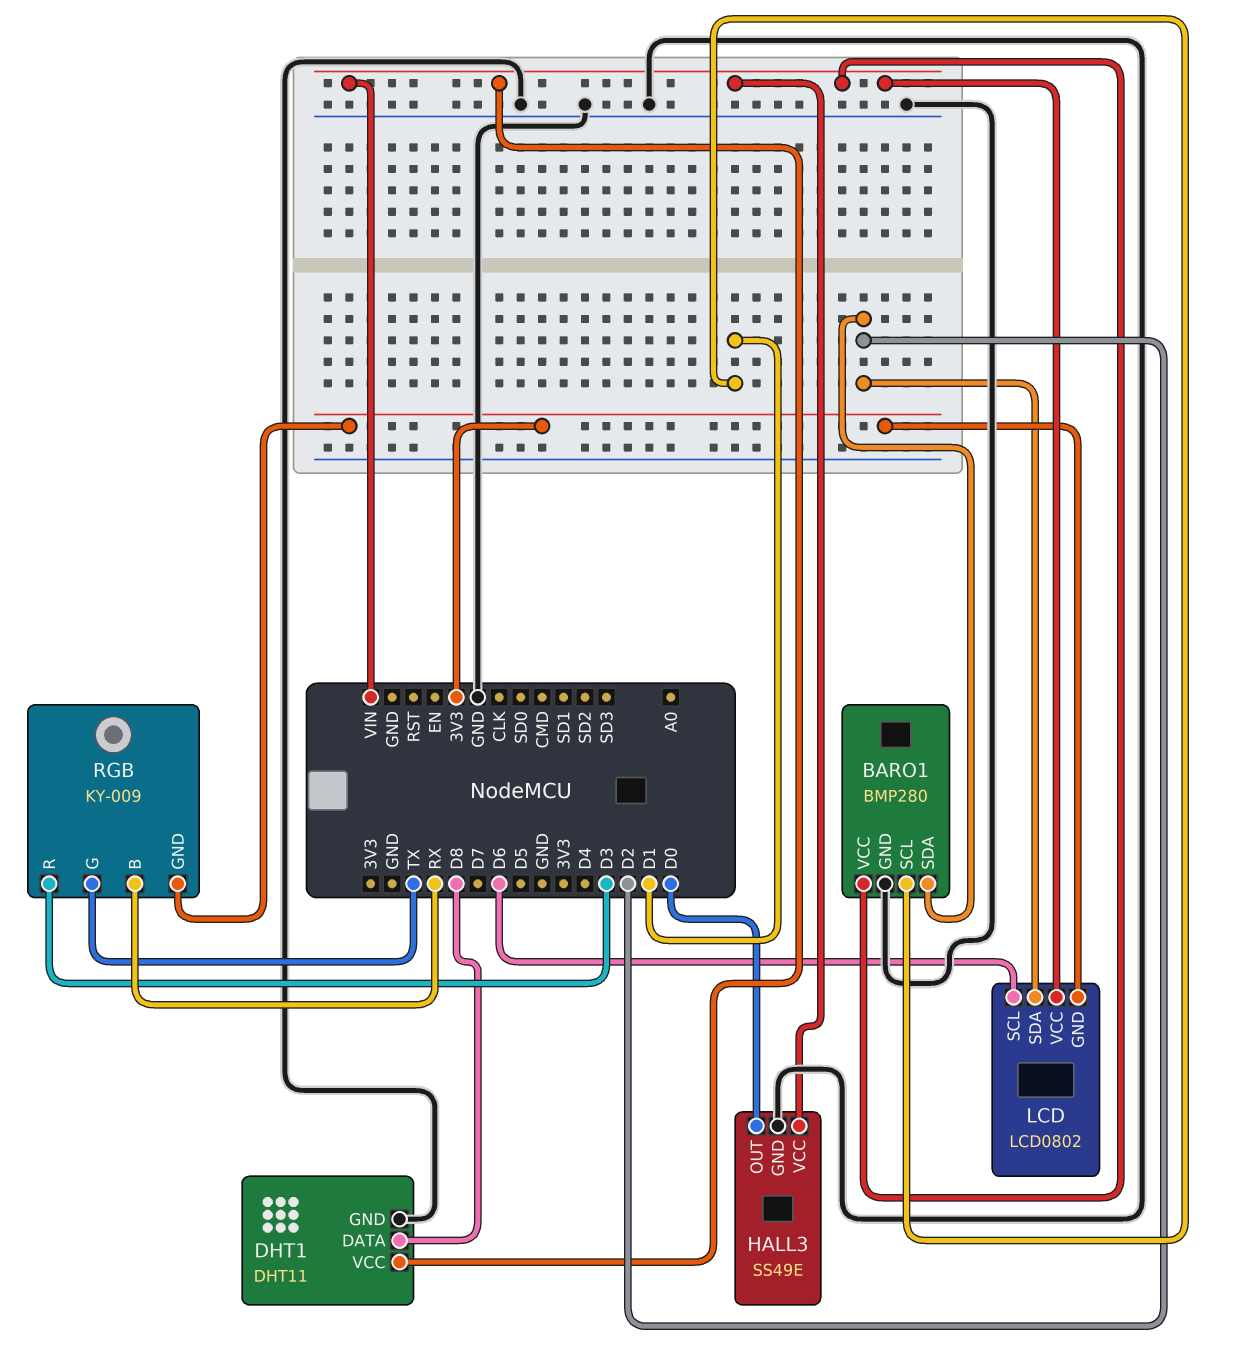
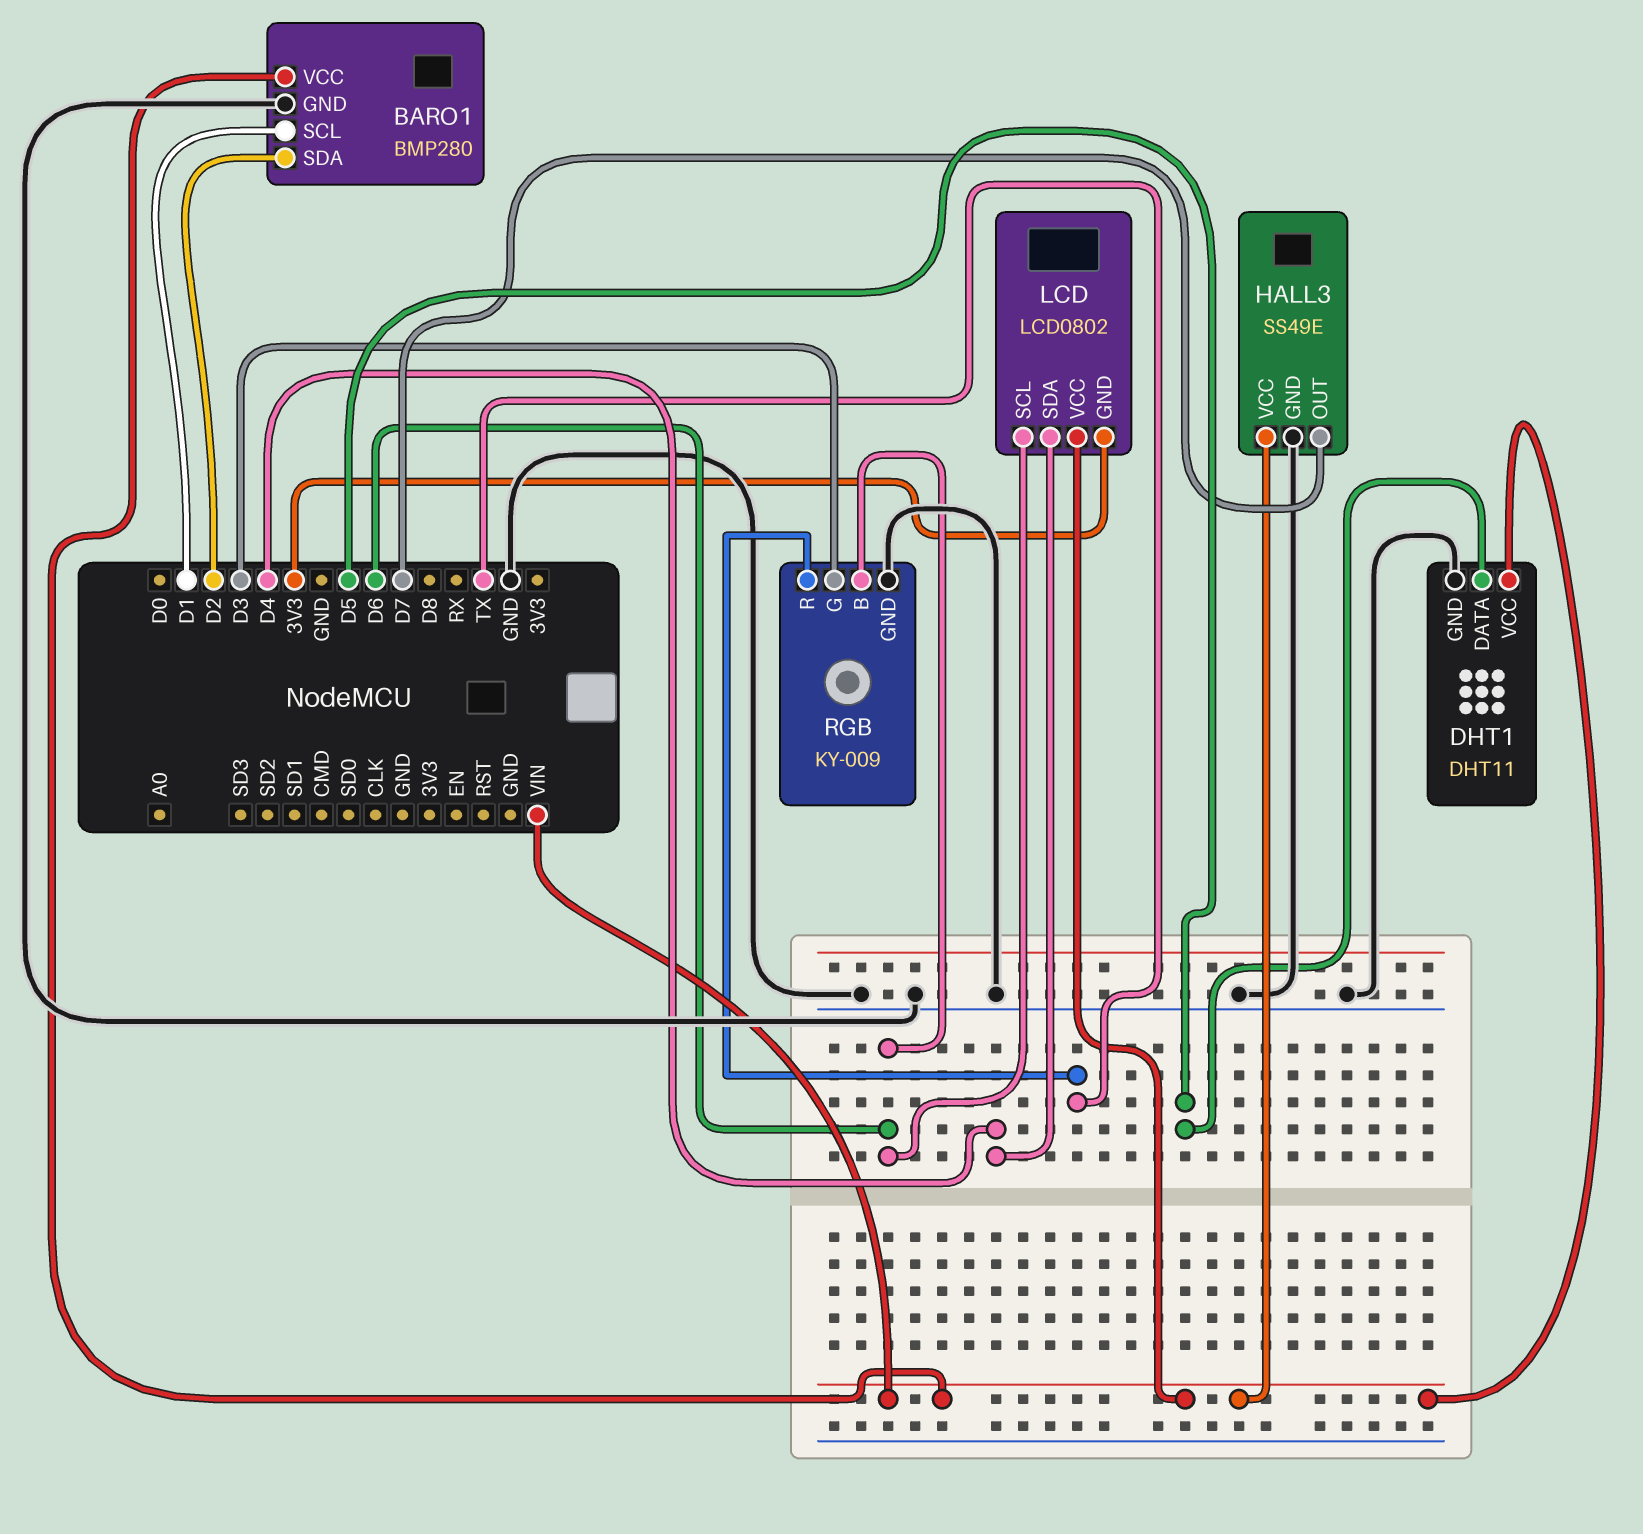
DHT1 pin DATA: D8 -> D5
HALL3 pin OUT: D0 -> D7
LCD pin SDA: D2 -> D4
RGB pin B: RX -> D6
RGB pin G: TX -> D3
RGB pin GND: 3V3 -> GND
RGB pin R: D3 -> TX

